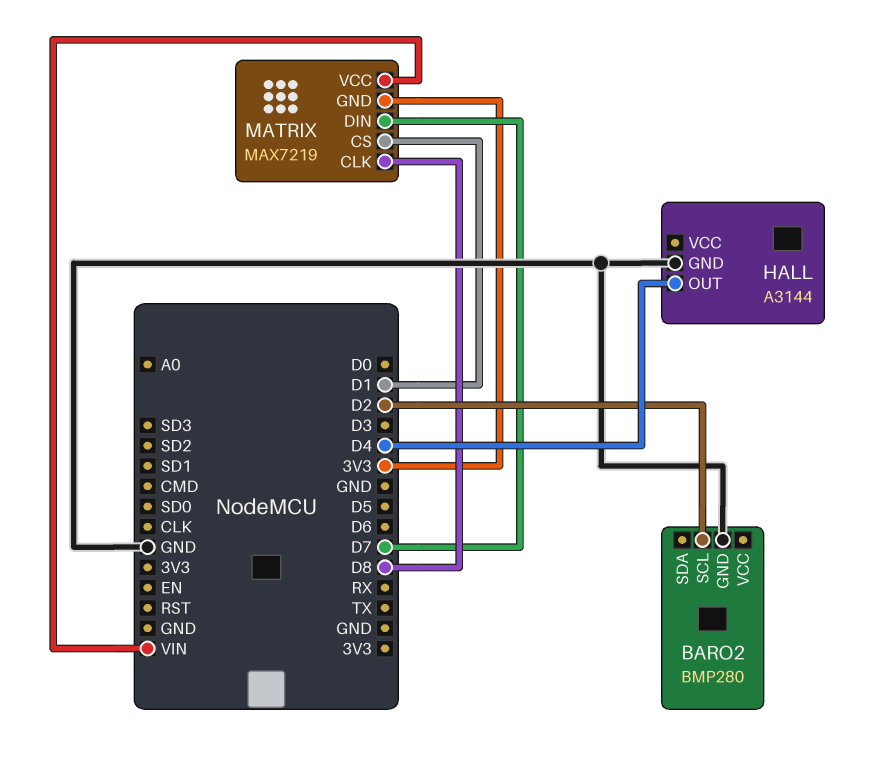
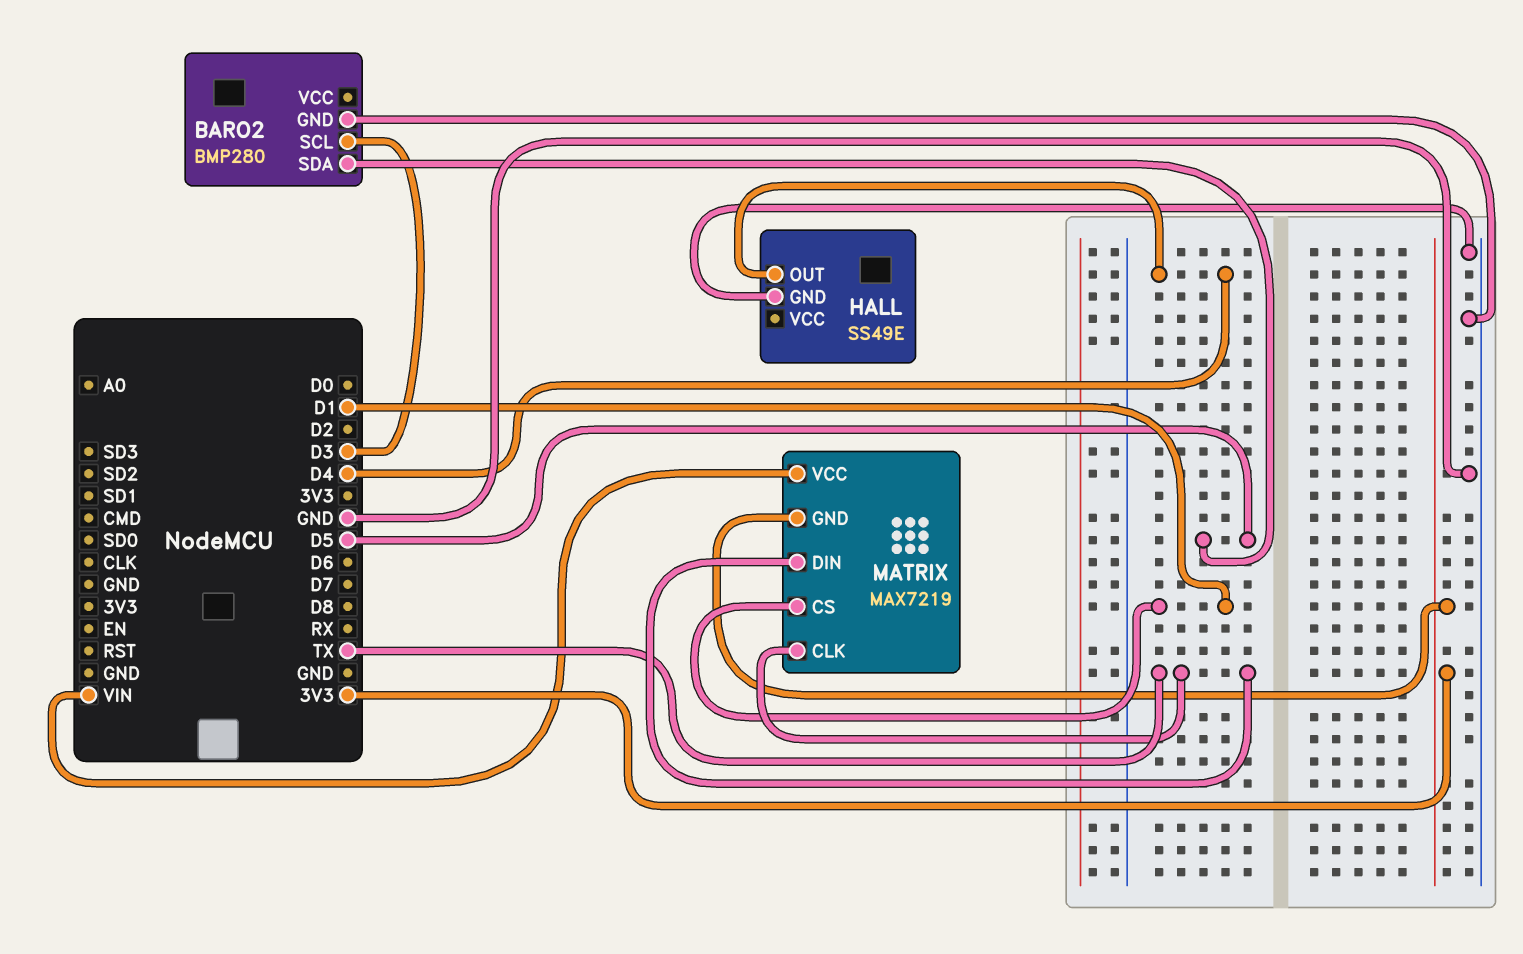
BARO2 pin SCL: D2 -> D3
BARO2 pin SDA: none -> D5
HALL: A3144 -> SS49E
MATRIX pin CLK: D8 -> TX
MATRIX pin DIN: D7 -> TX

